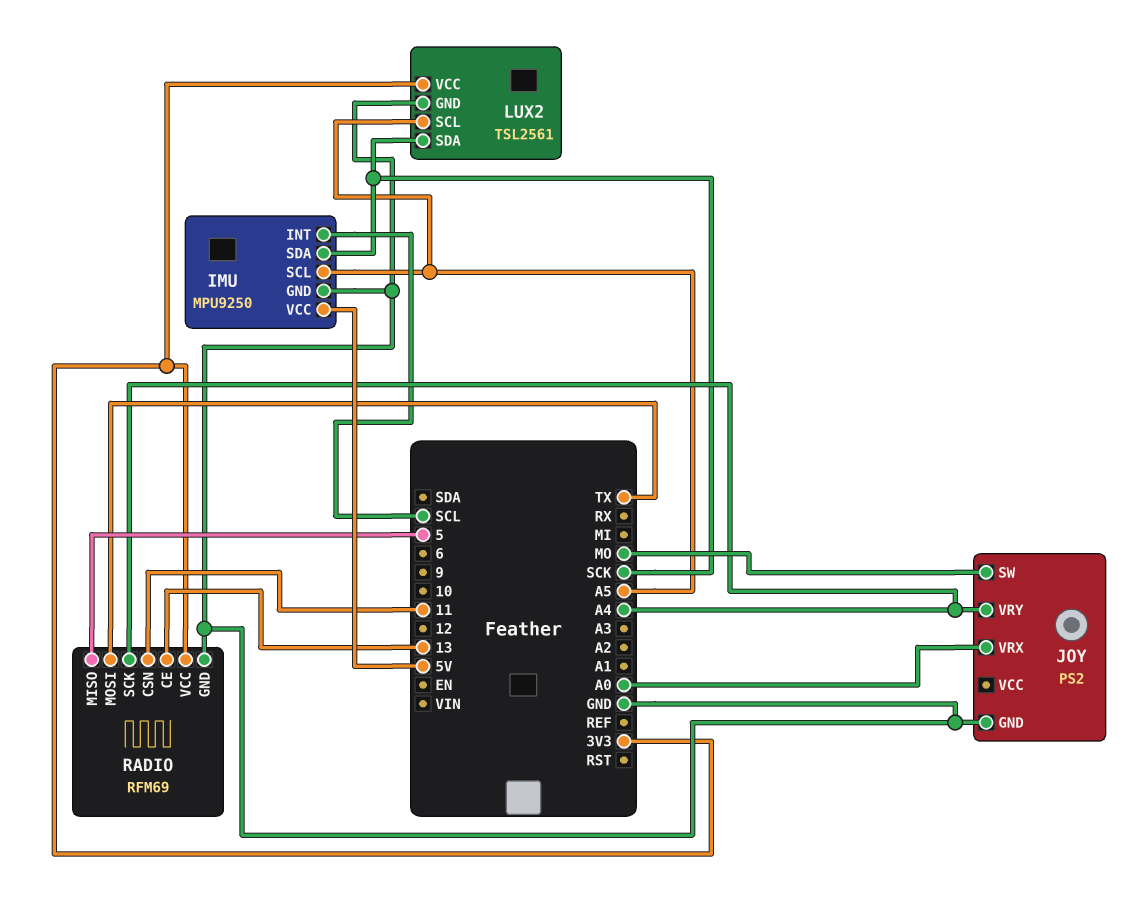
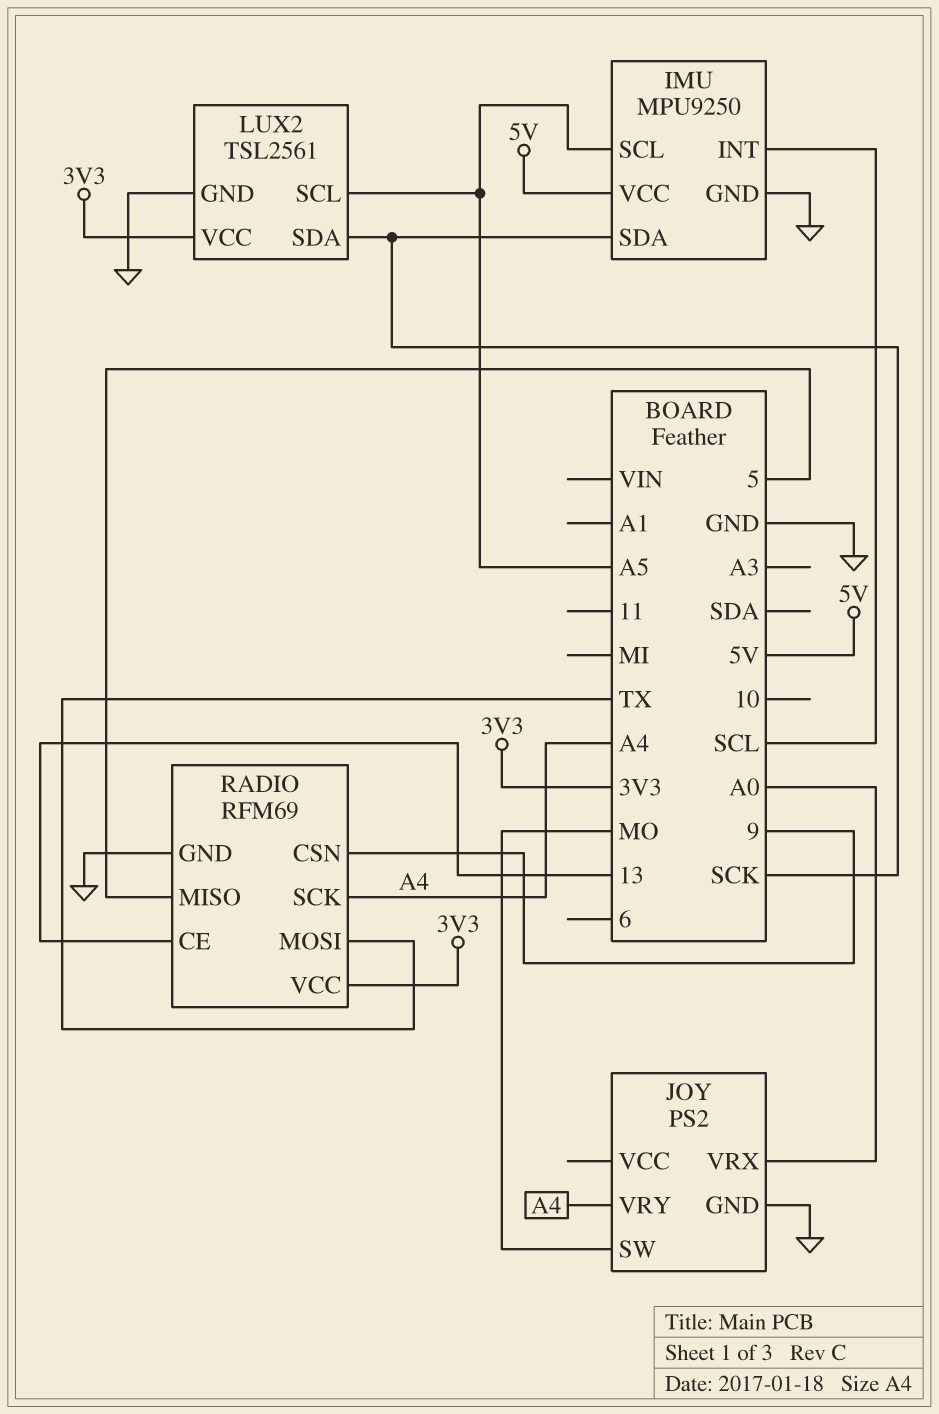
RADIO pin CSN: 11 -> 9

